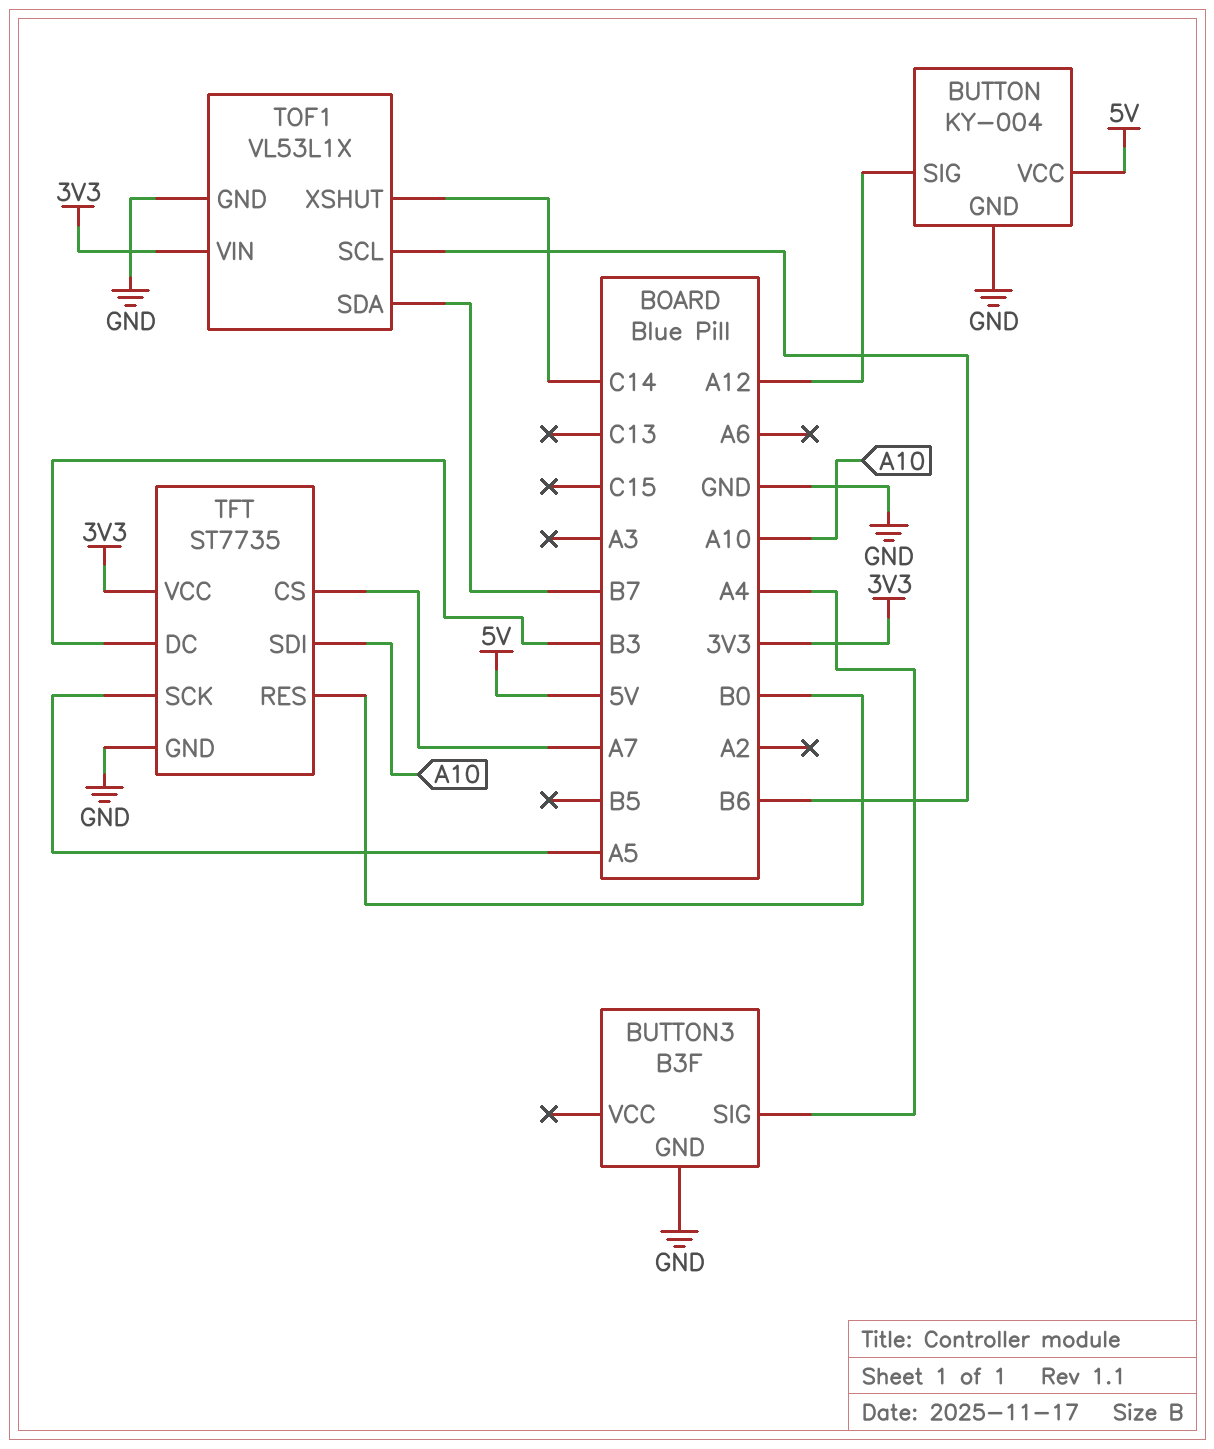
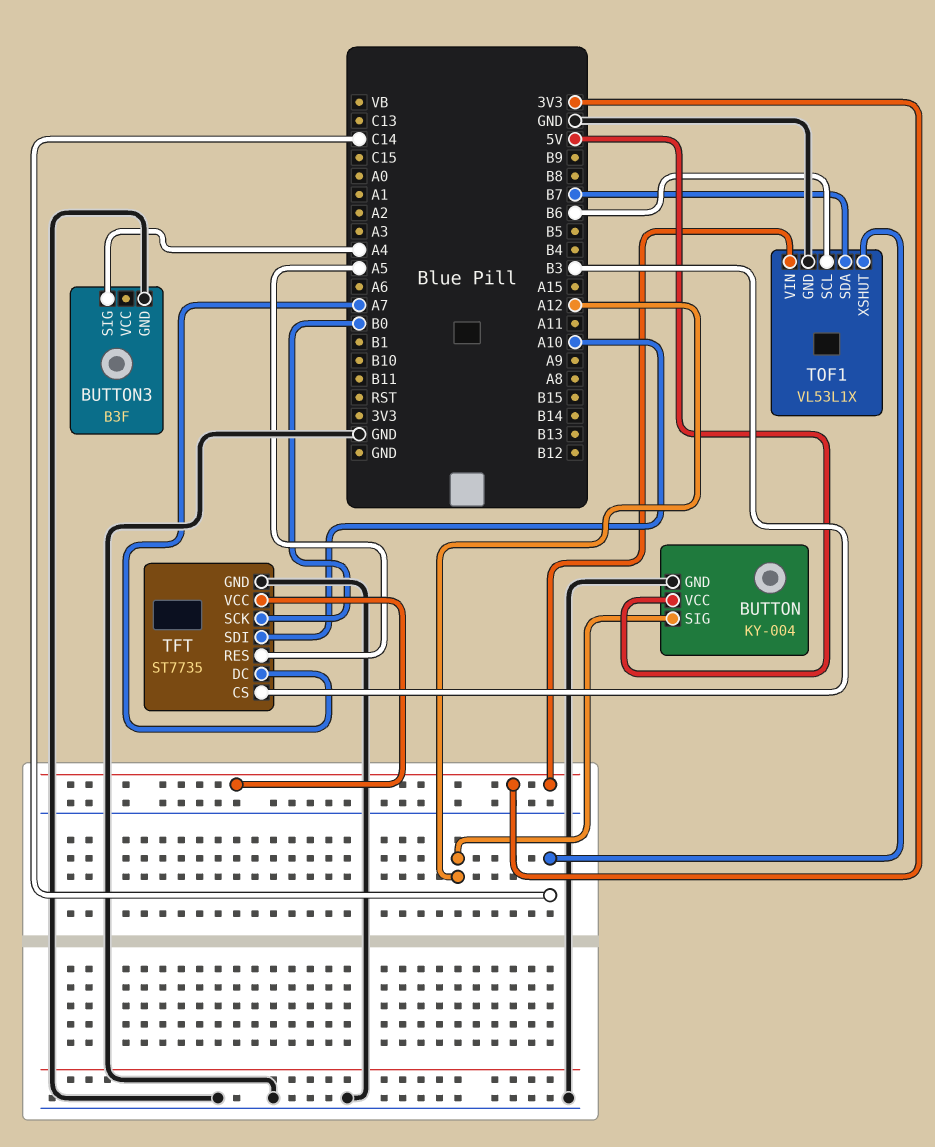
TFT pin CS: A7 -> B3
TFT pin DC: B3 -> A7
TFT pin RES: B0 -> A5
TFT pin SCK: A5 -> B0

